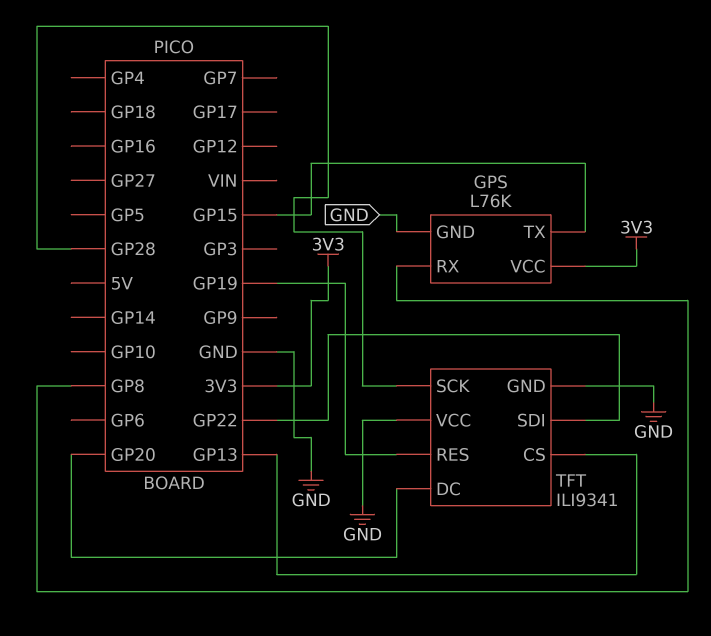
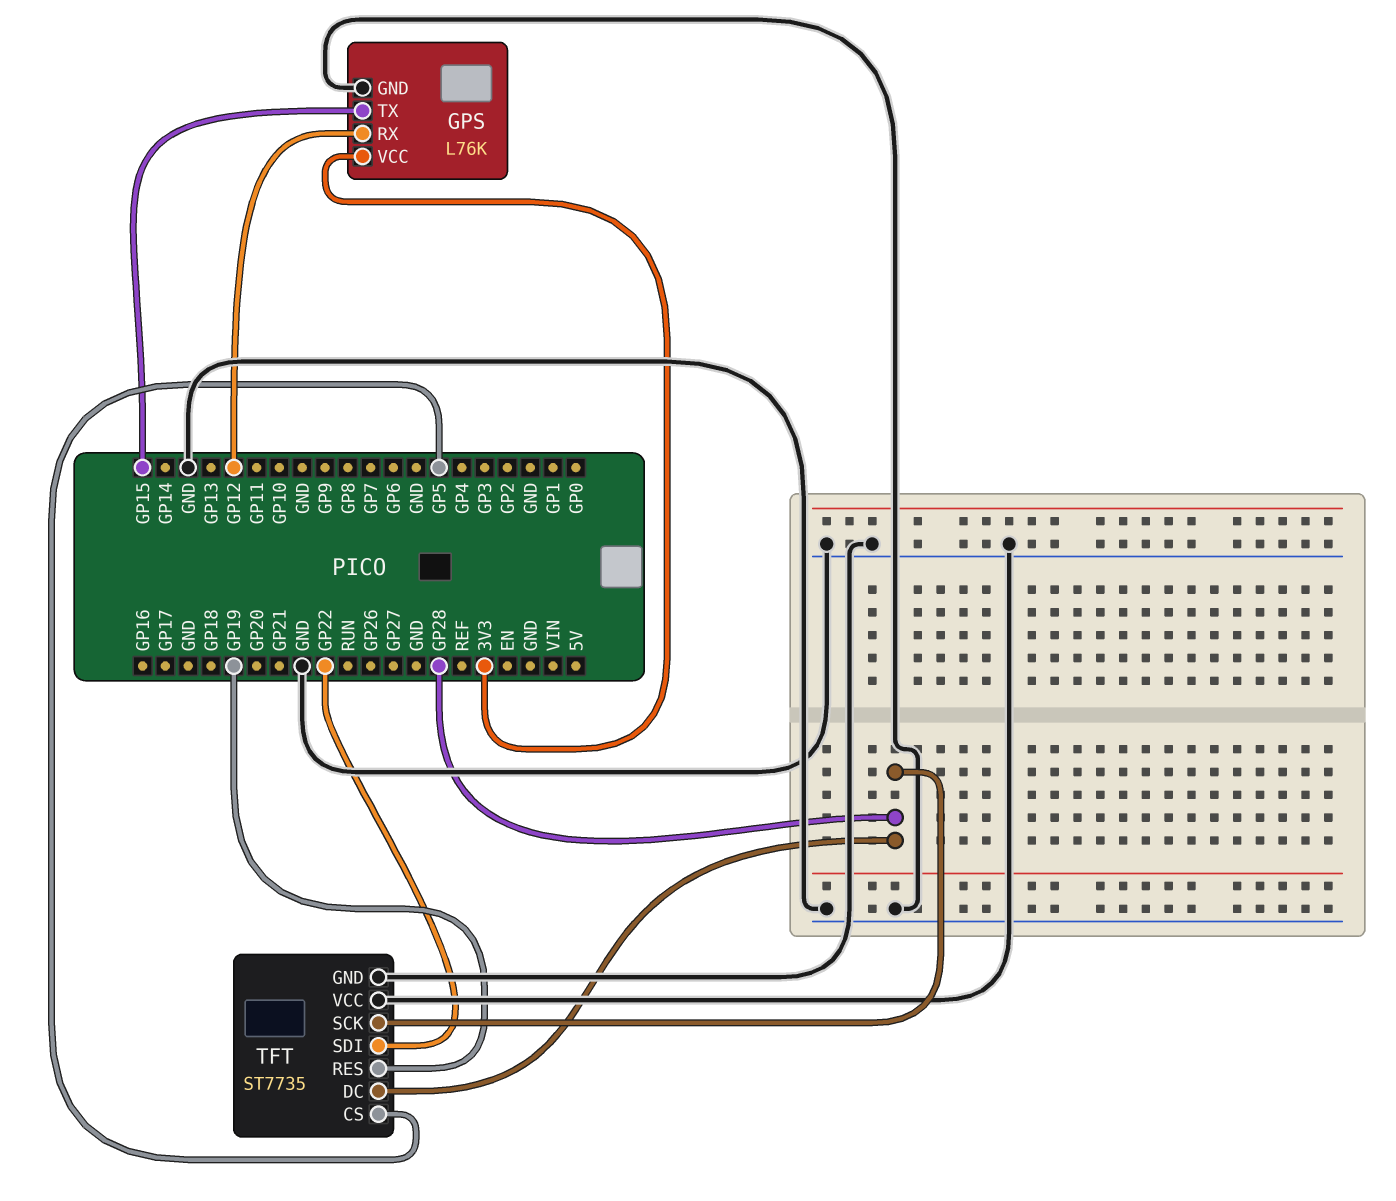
GPS pin RX: GP8 -> GP12
TFT: ILI9341 -> ST7735
TFT pin CS: GP13 -> GP5
TFT pin DC: GP20 -> GP28

